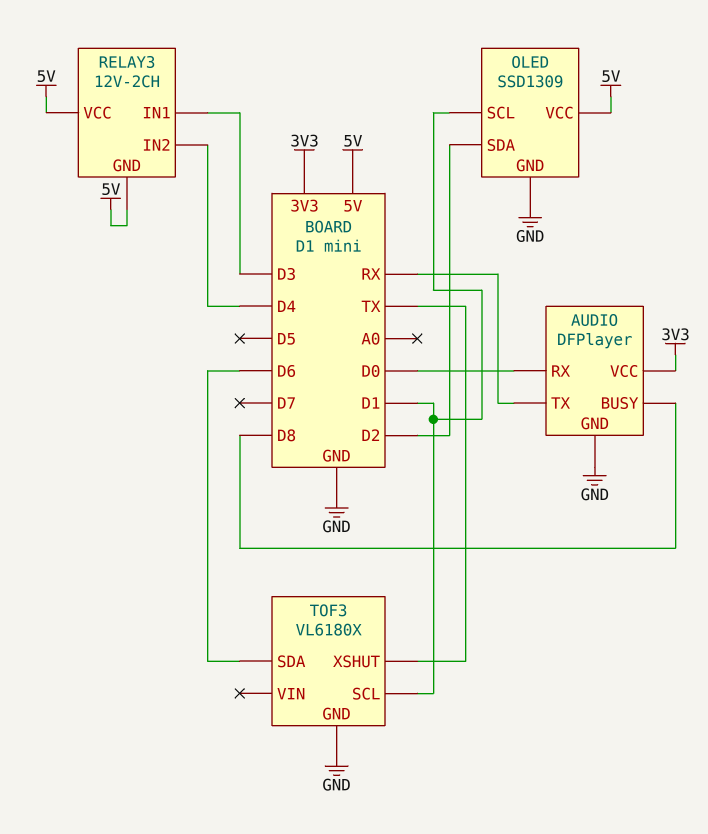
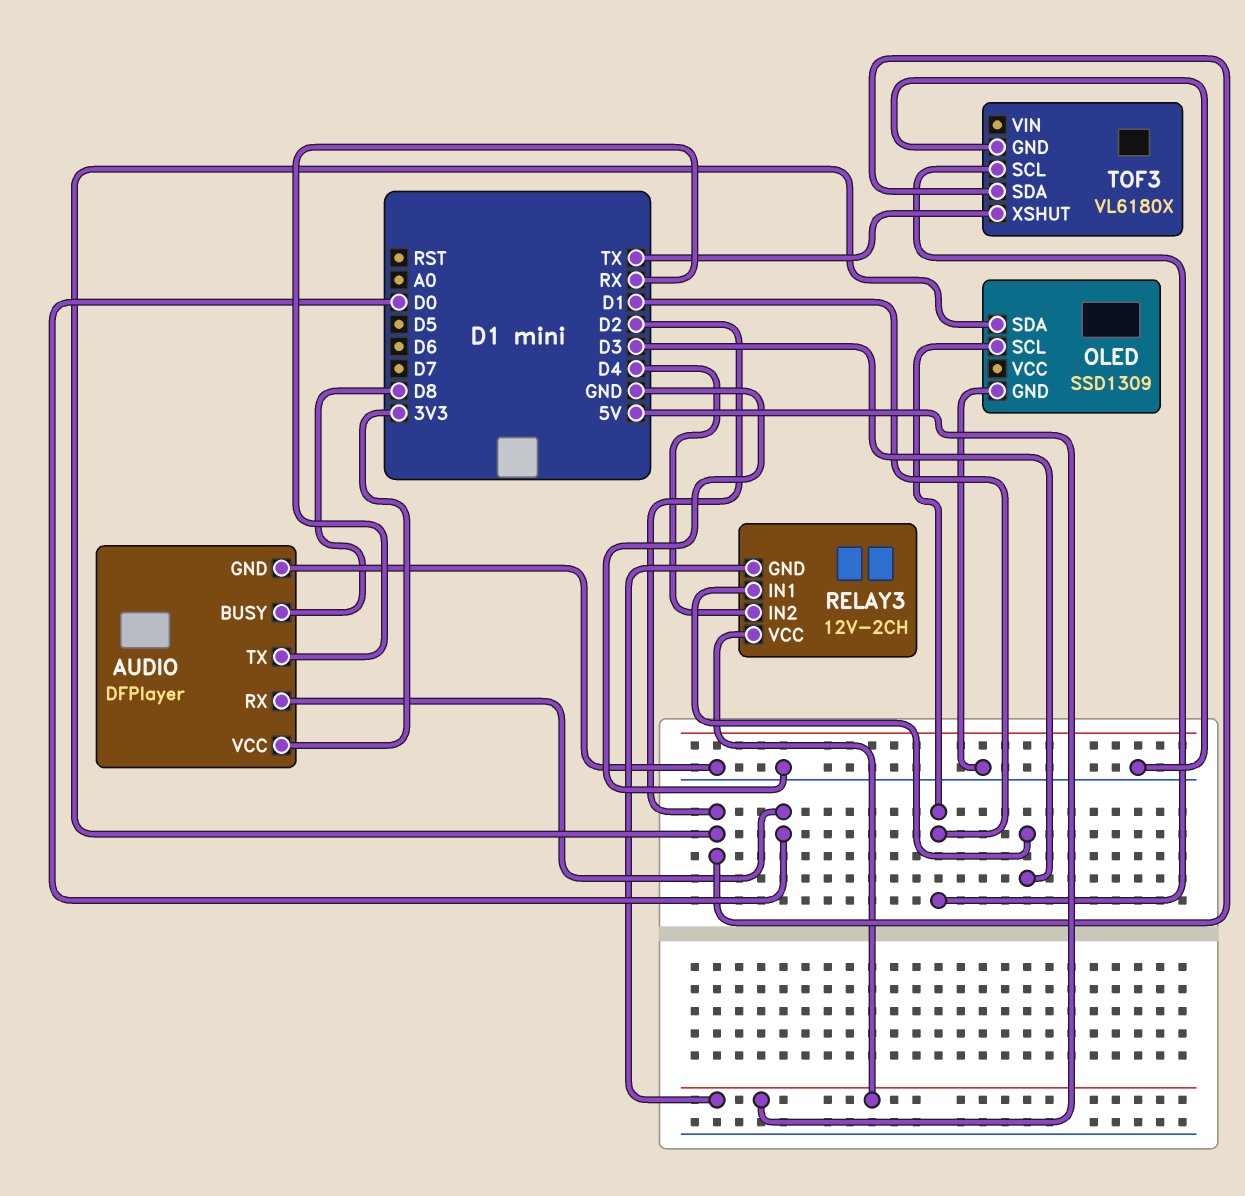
OLED pin VCC: 5V -> none
TOF3 pin SDA: D6 -> D2

